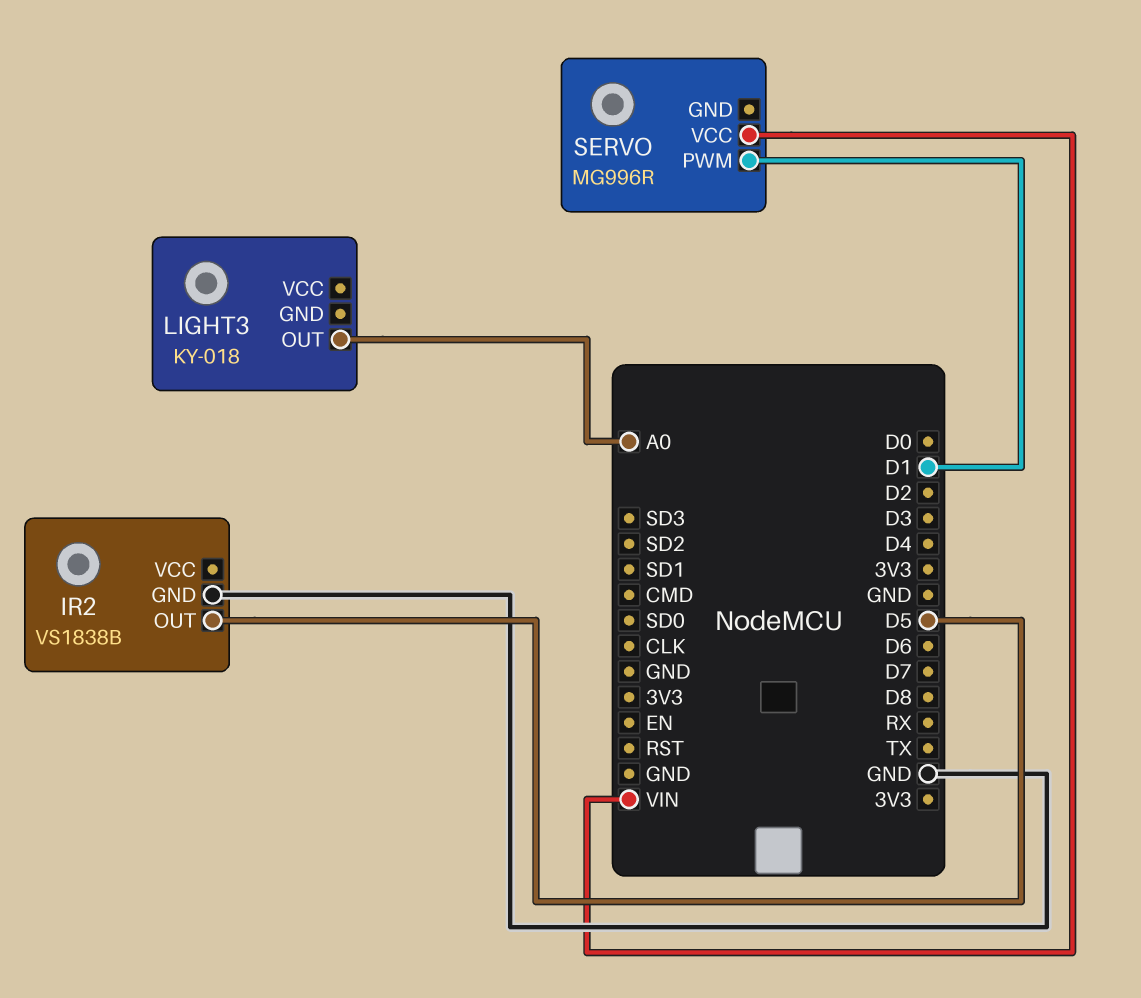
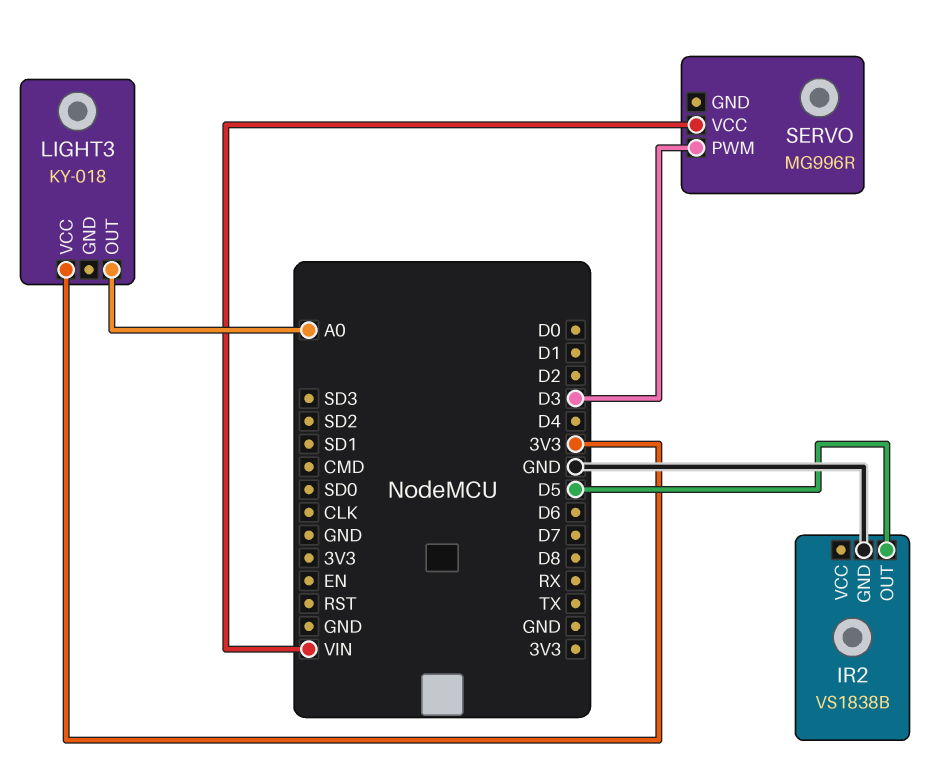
LIGHT3 pin VCC: none -> 3V3
SERVO pin PWM: D1 -> D3

